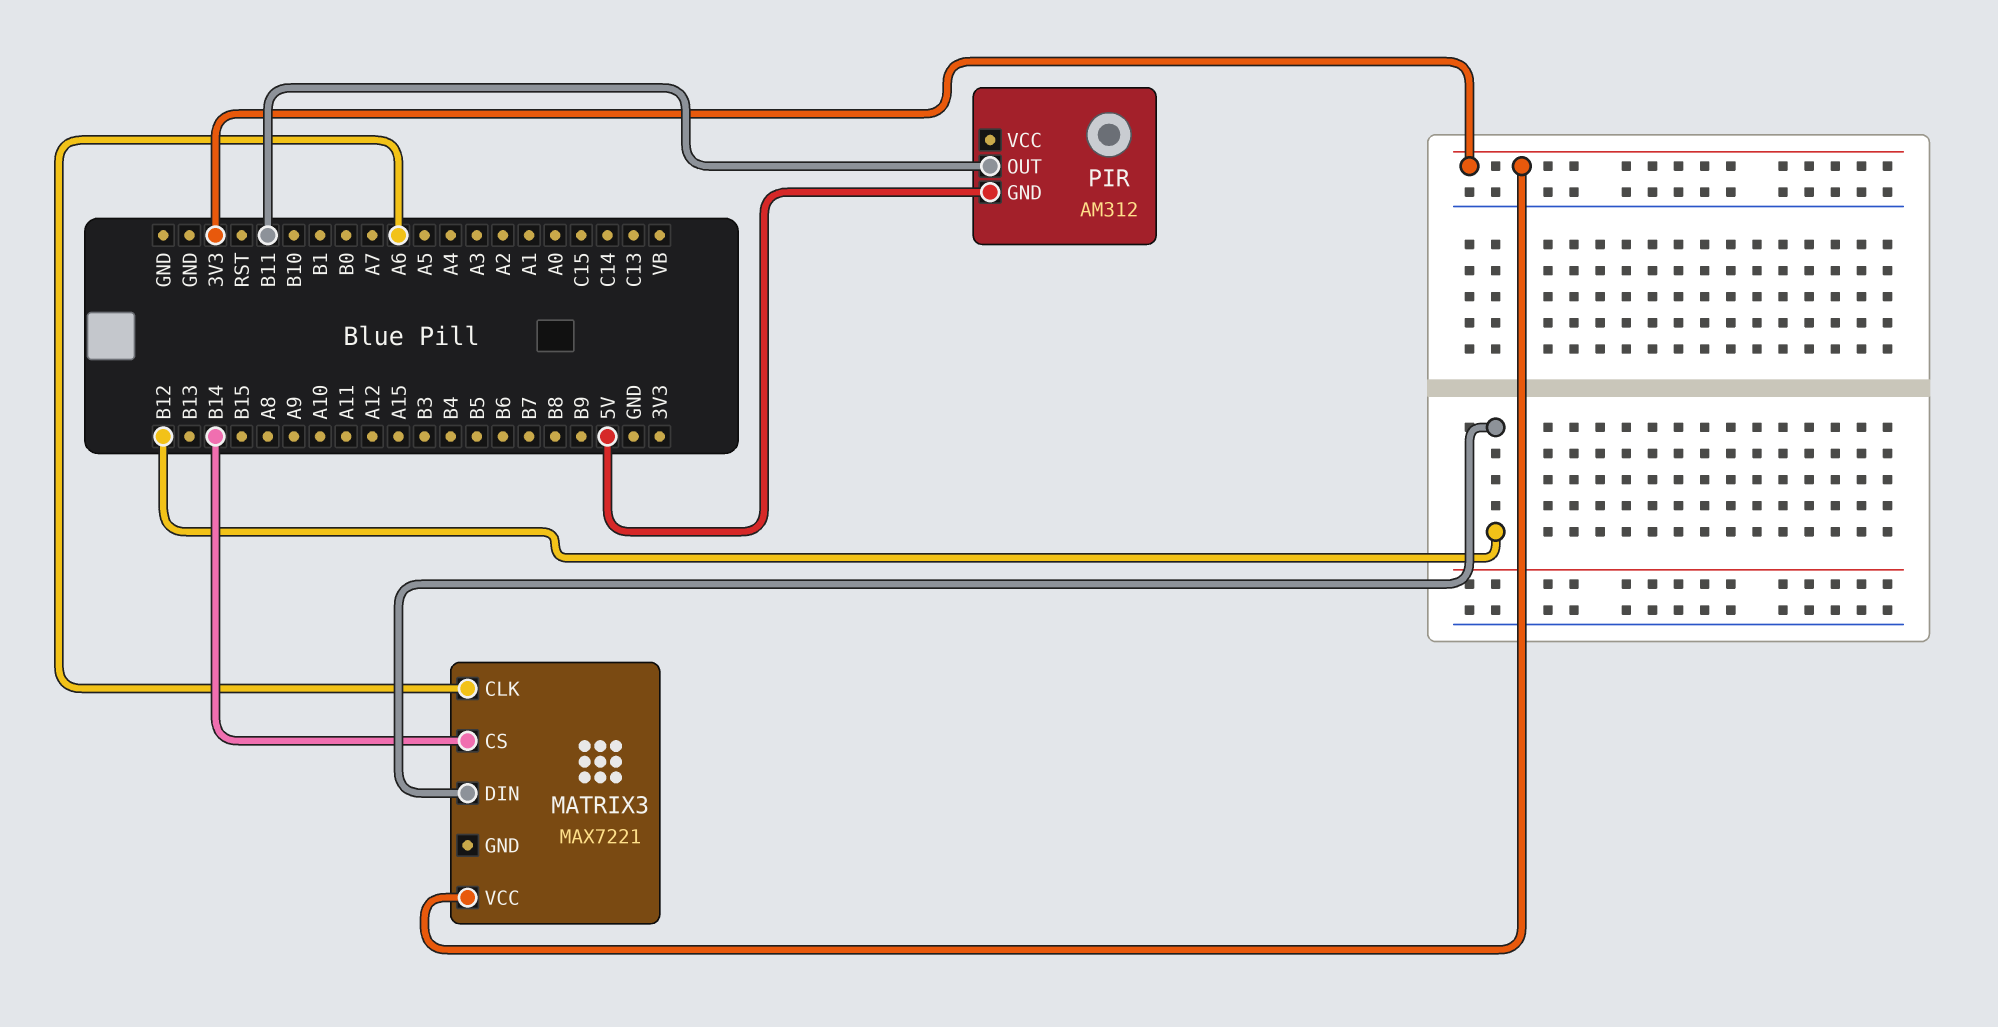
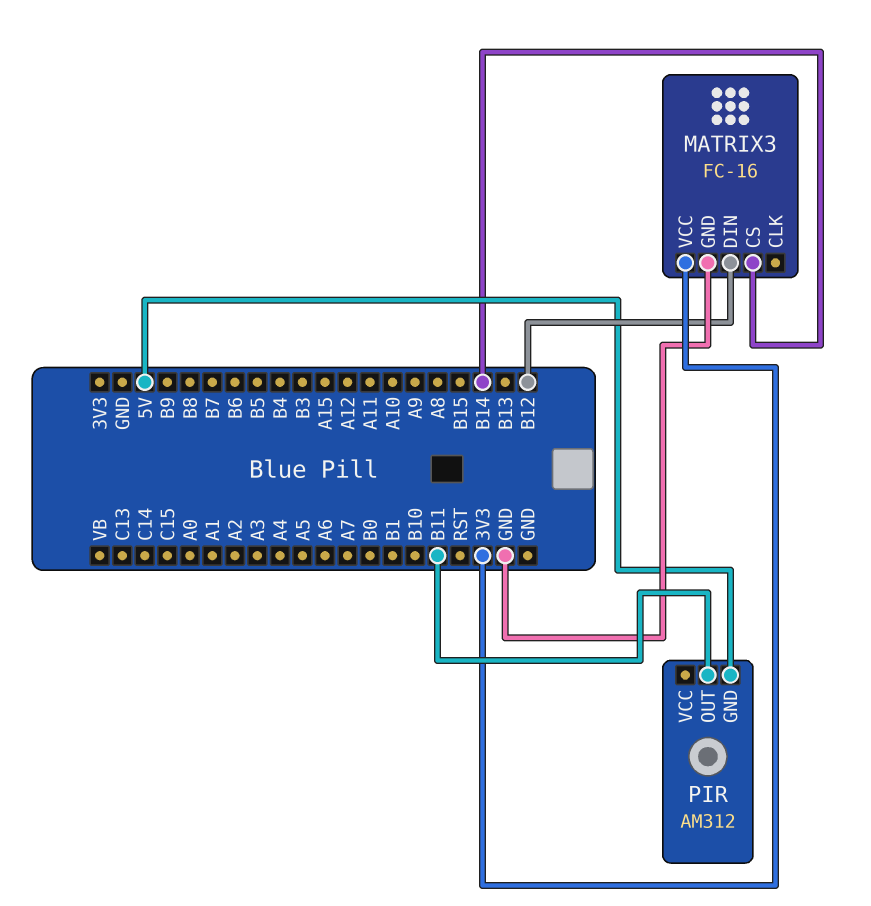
MATRIX3: MAX7221 -> FC-16
MATRIX3 pin CLK: A6 -> none
MATRIX3 pin GND: none -> GND

